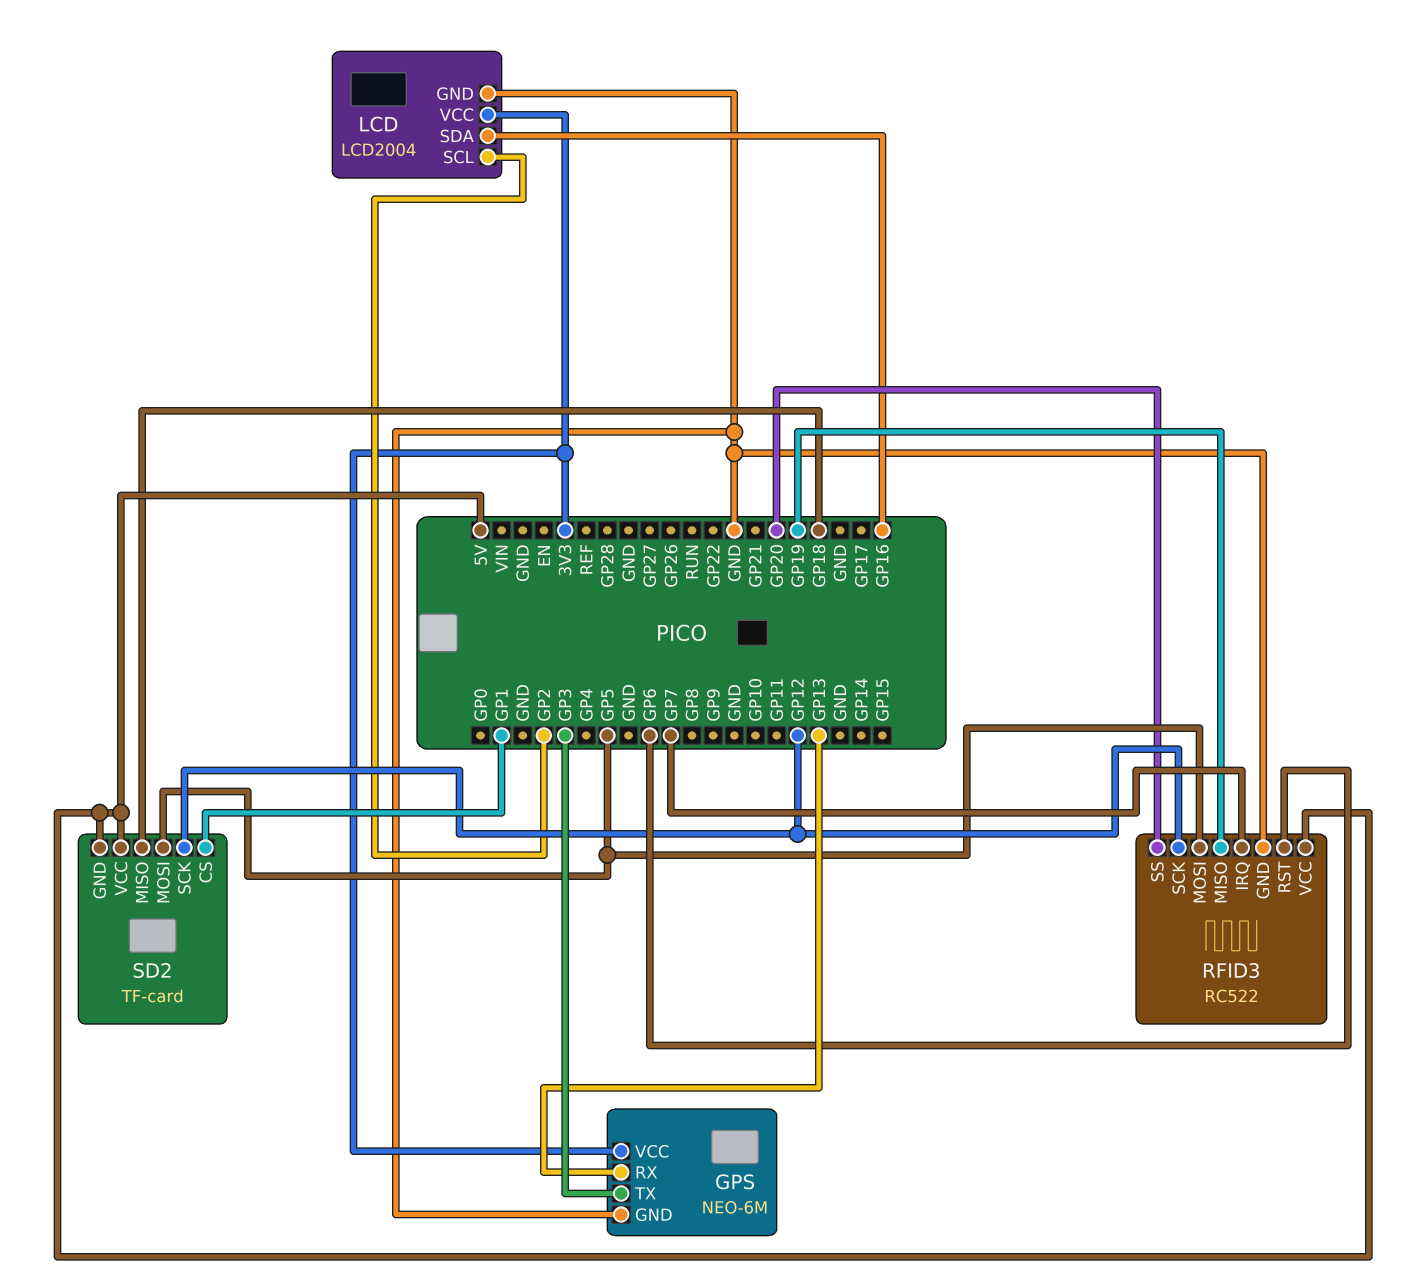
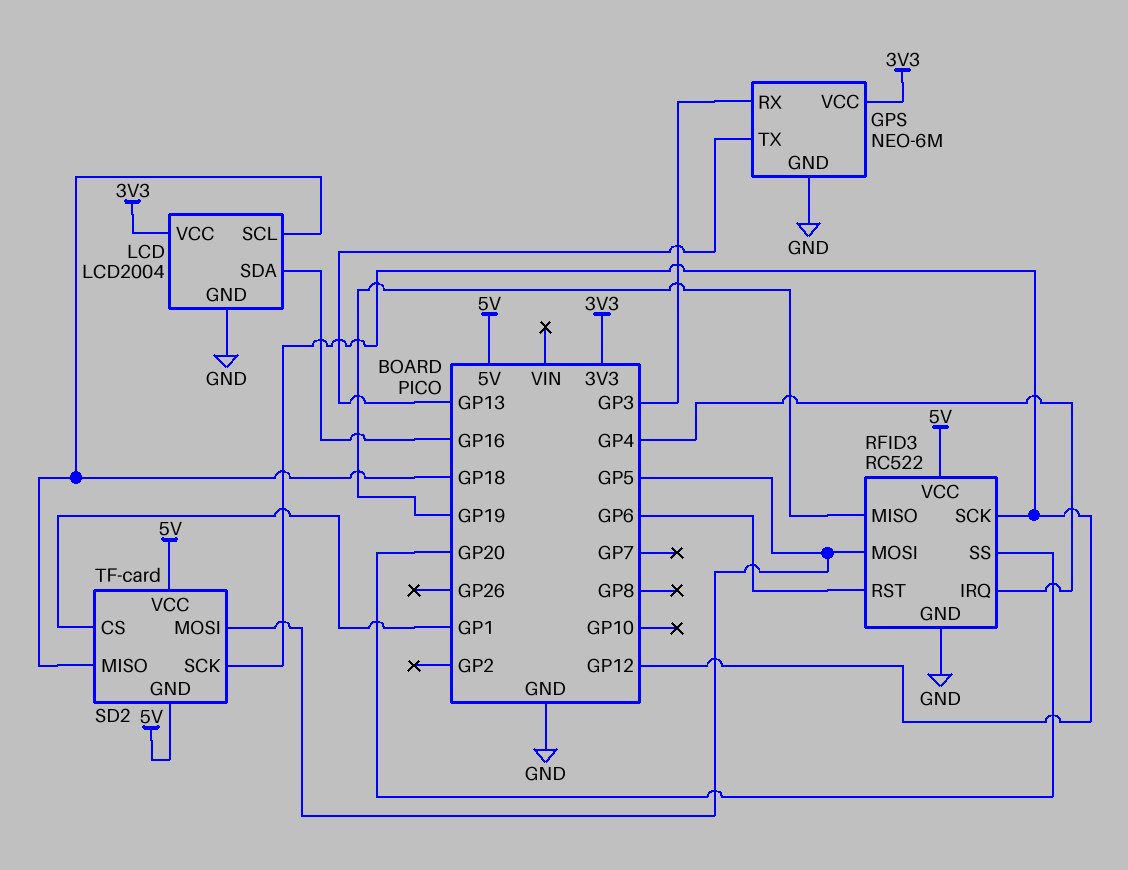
GPS pin RX: GP13 -> GP3
GPS pin TX: GP3 -> GP13
LCD pin SCL: GP2 -> GP18
RFID3 pin IRQ: GP7 -> GP4

